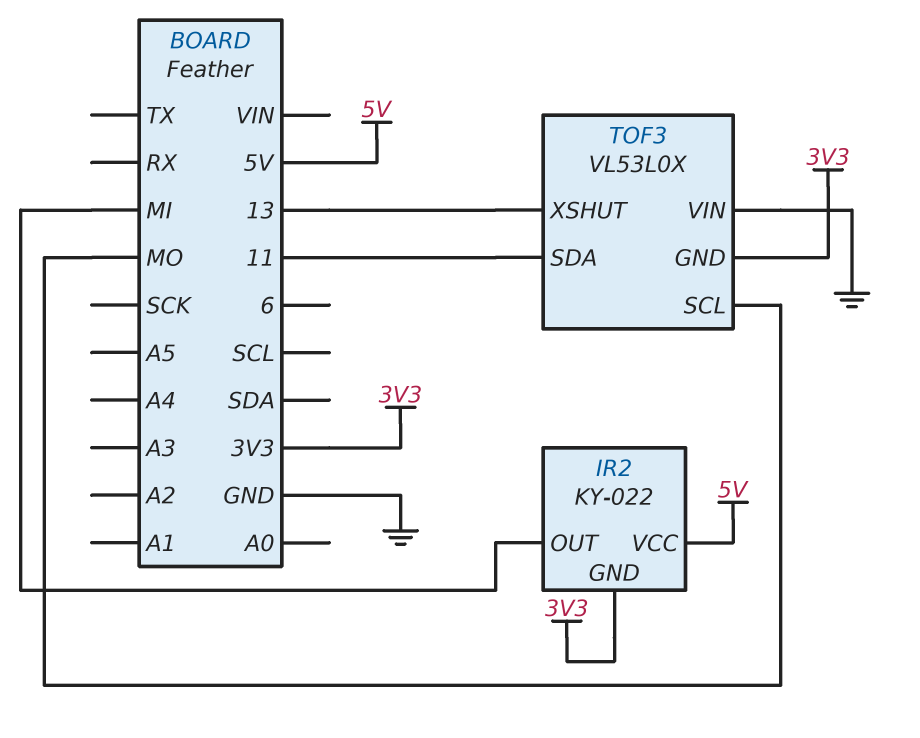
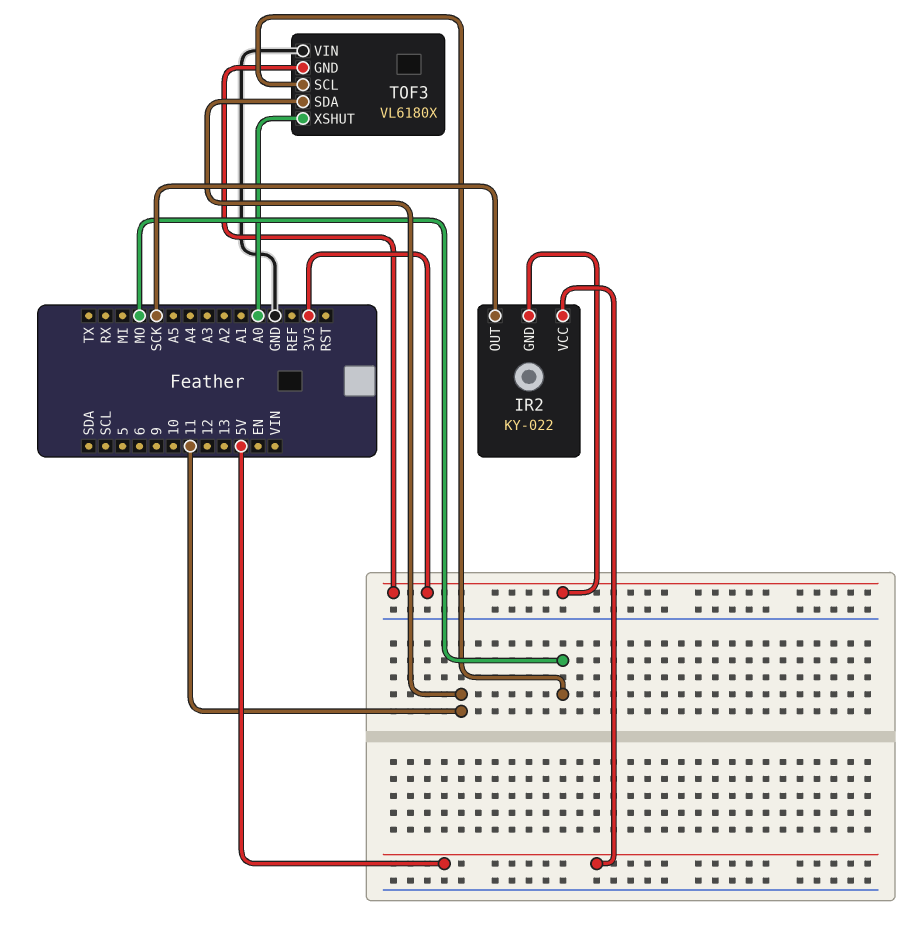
IR2 pin OUT: MI -> SCK
TOF3: VL53L0X -> VL6180X
TOF3 pin XSHUT: 13 -> A0

